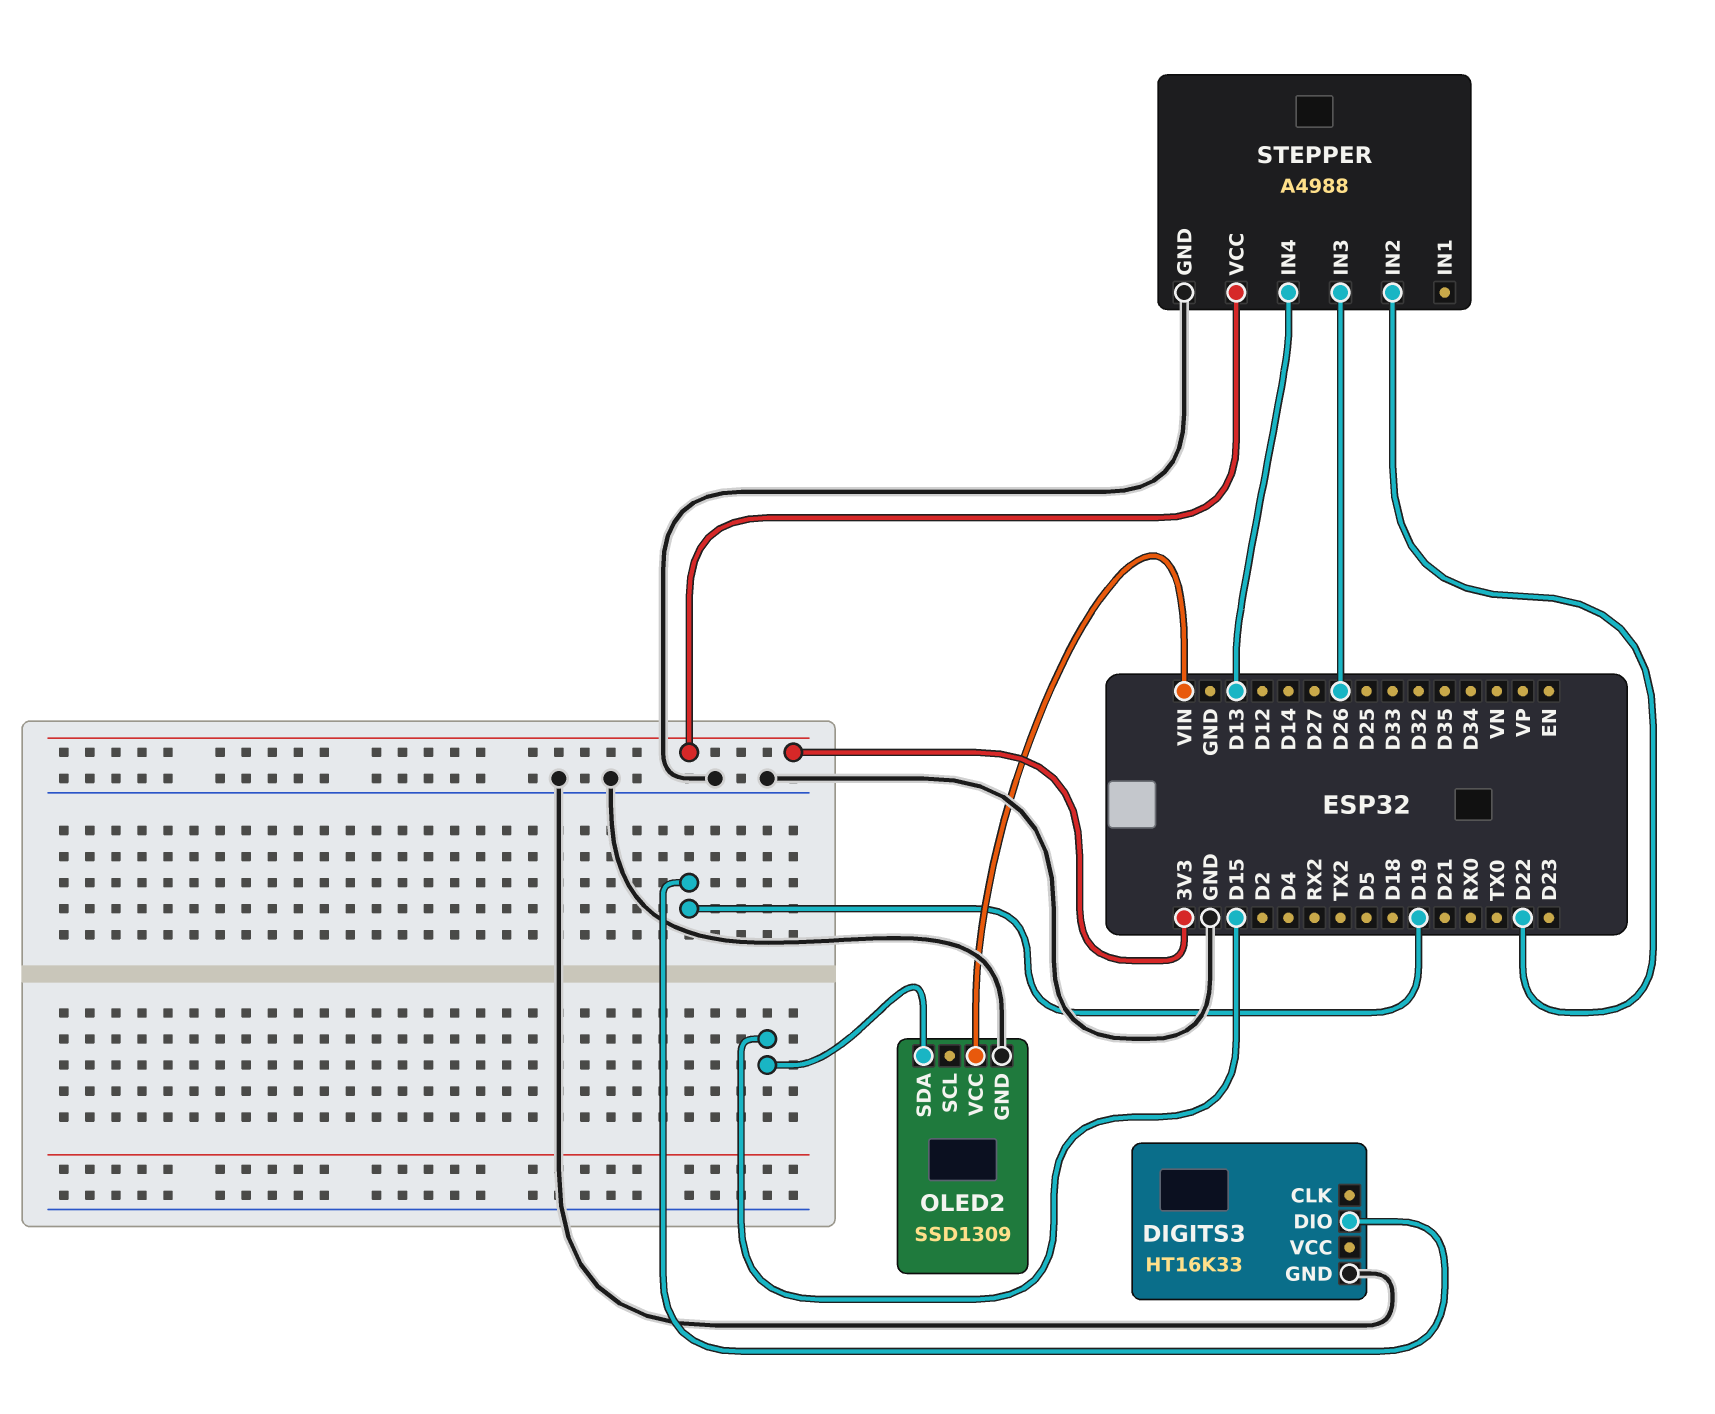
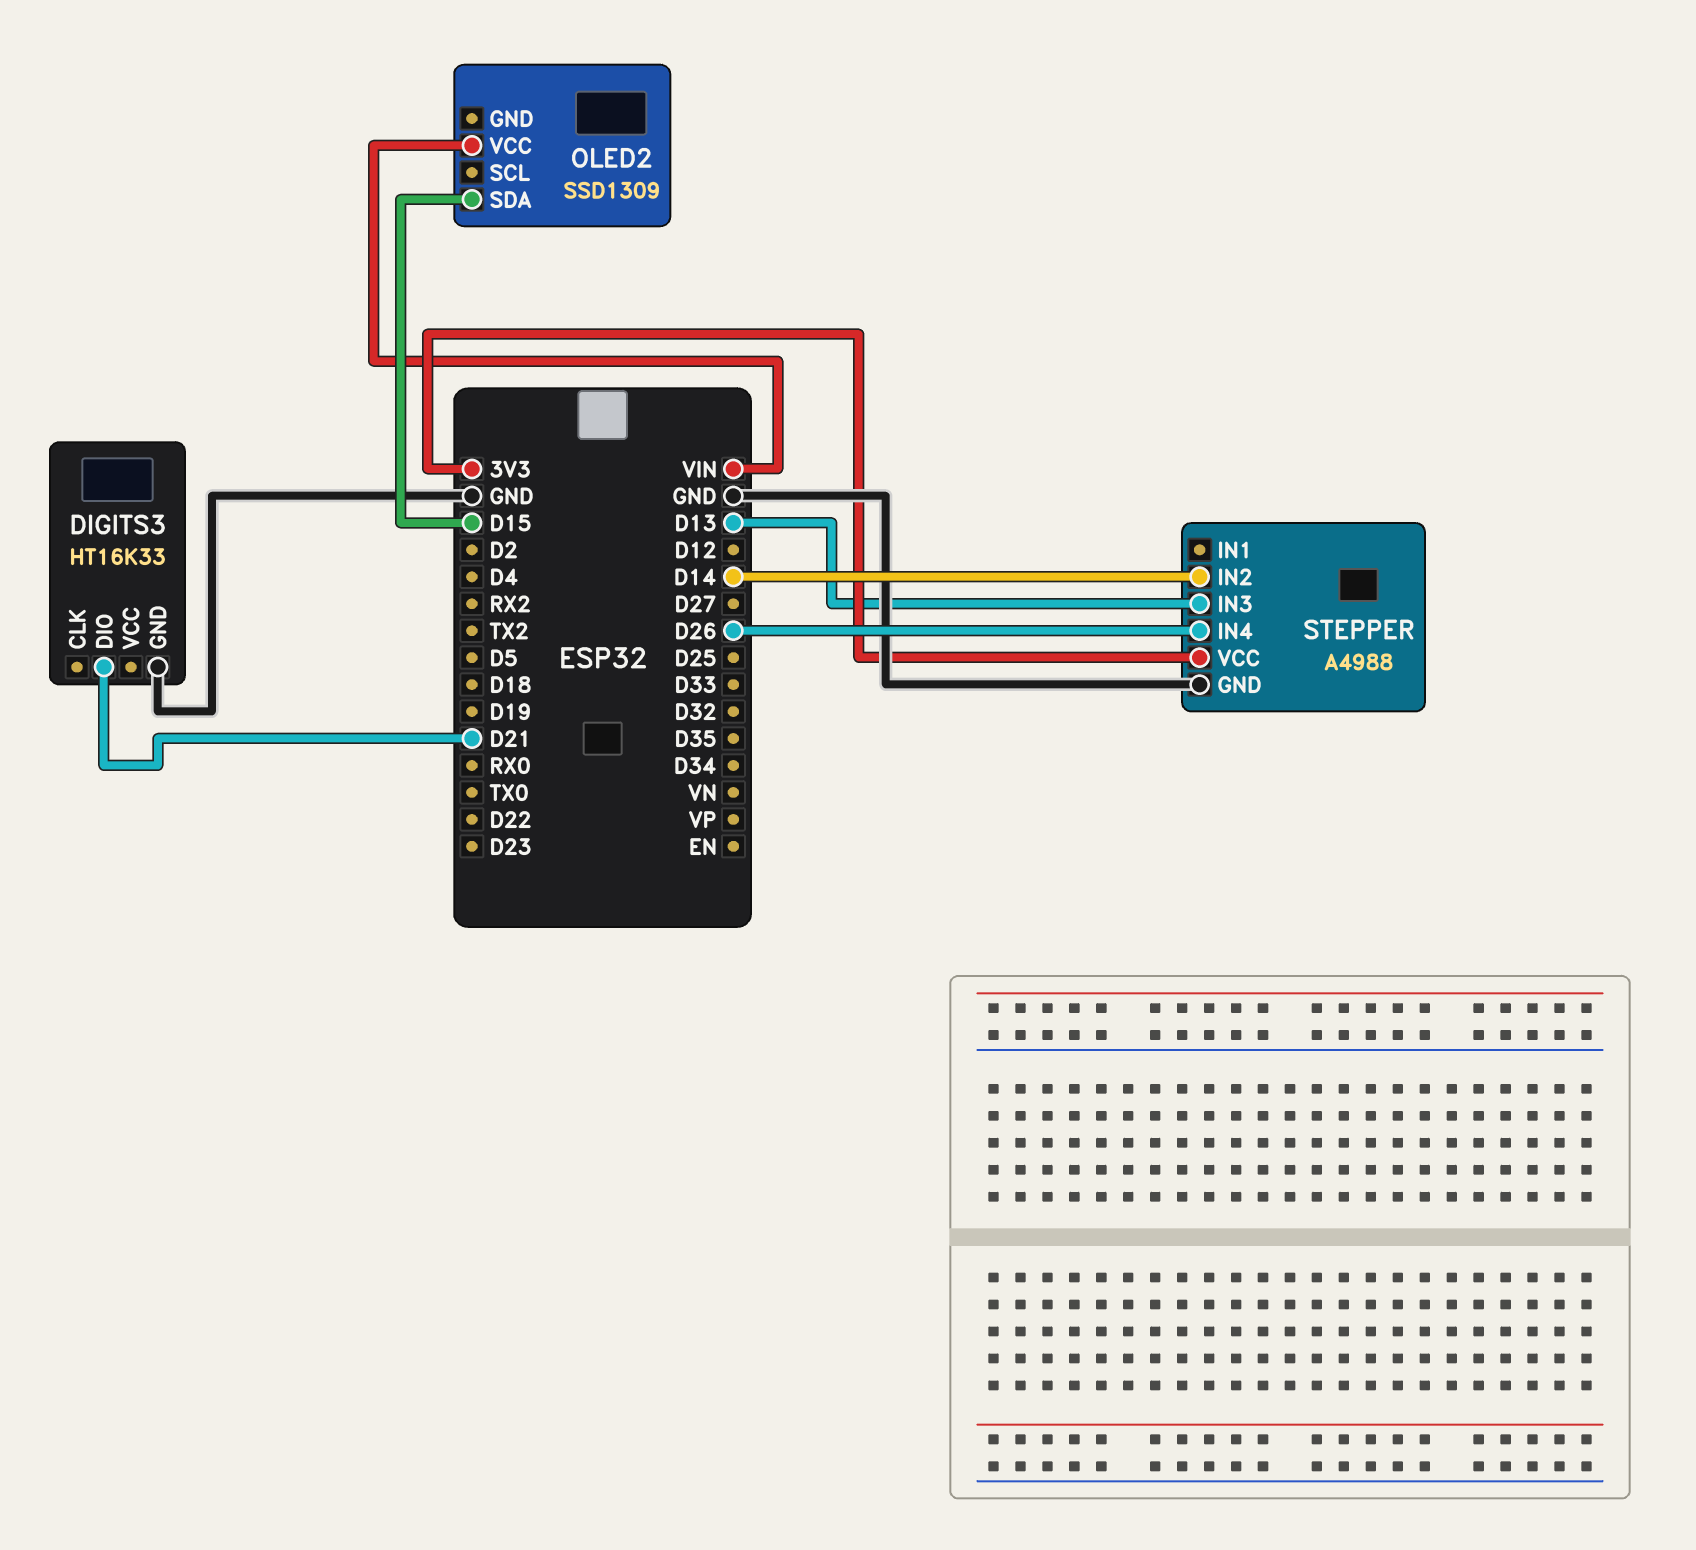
DIGITS3 pin DIO: D19 -> D21
OLED2 pin GND: GND -> none
STEPPER pin IN2: D22 -> D14
STEPPER pin IN3: D26 -> D13
STEPPER pin IN4: D13 -> D26

